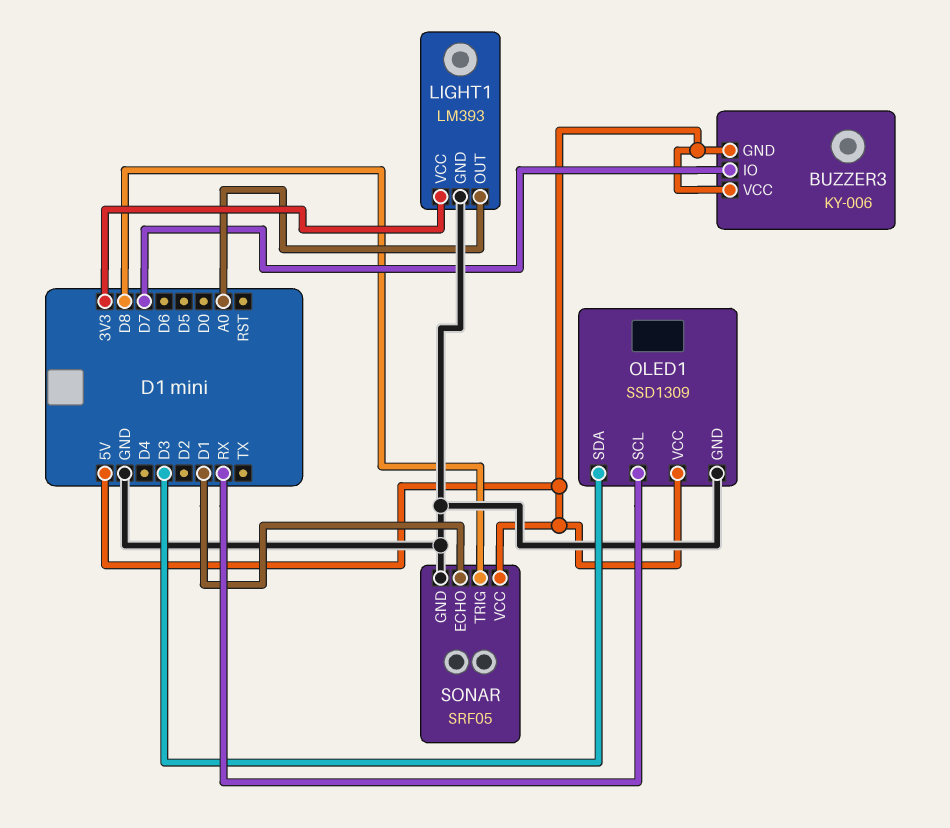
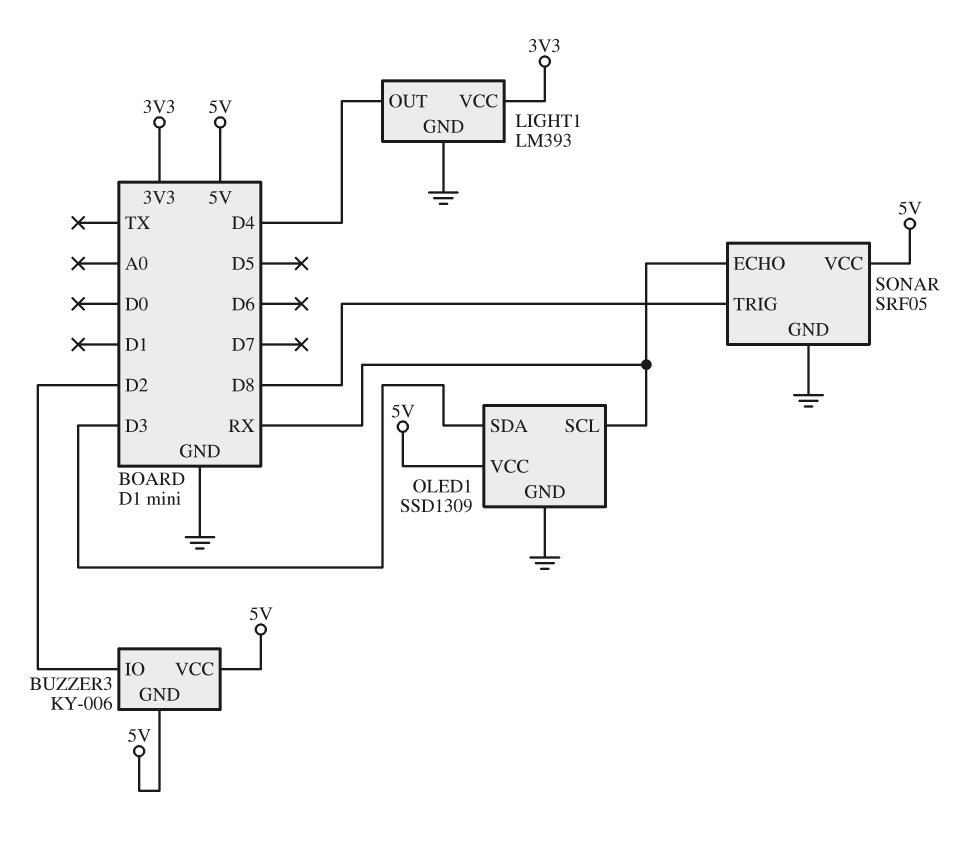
BUZZER3 pin IO: D7 -> D2
LIGHT1 pin OUT: A0 -> D4
SONAR pin ECHO: D1 -> RX

